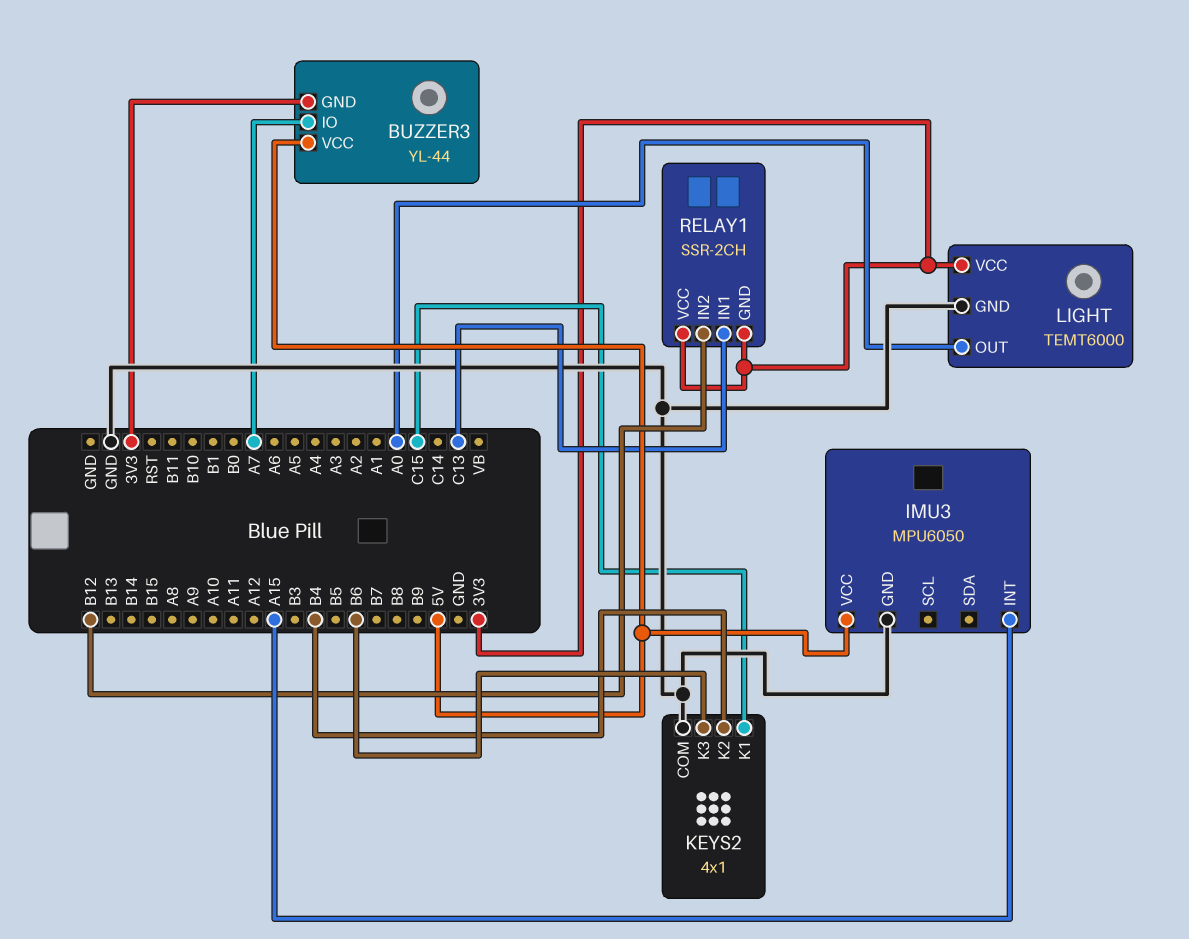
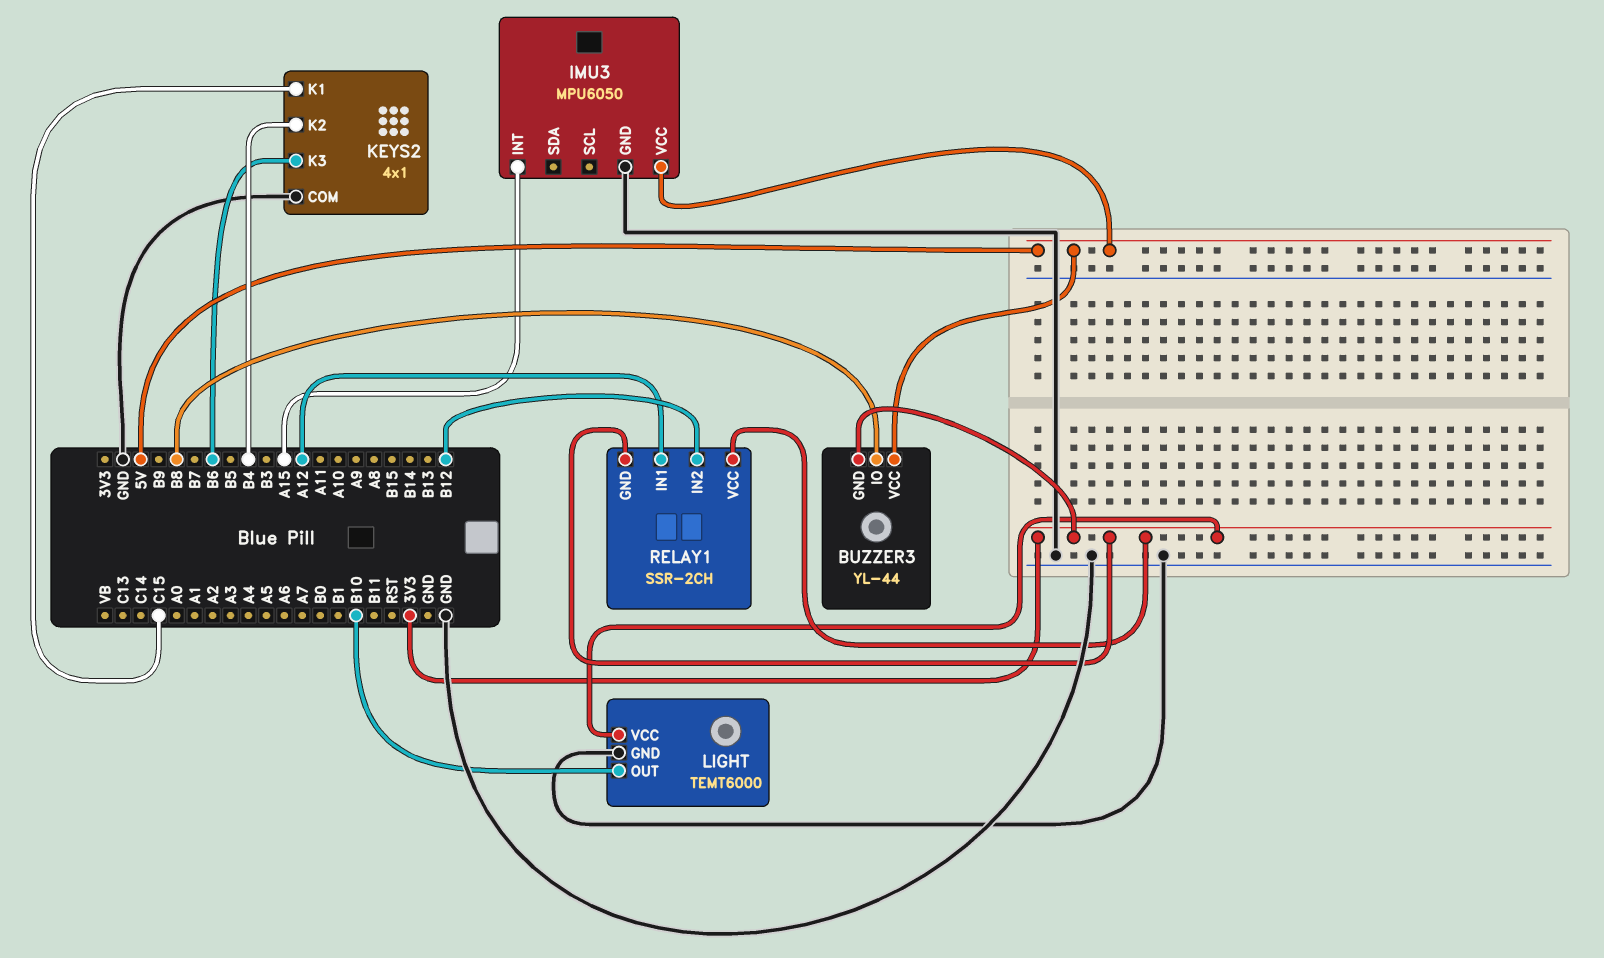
BUZZER3 pin IO: A7 -> B8
LIGHT pin OUT: A0 -> B10
RELAY1 pin IN1: C13 -> A12

